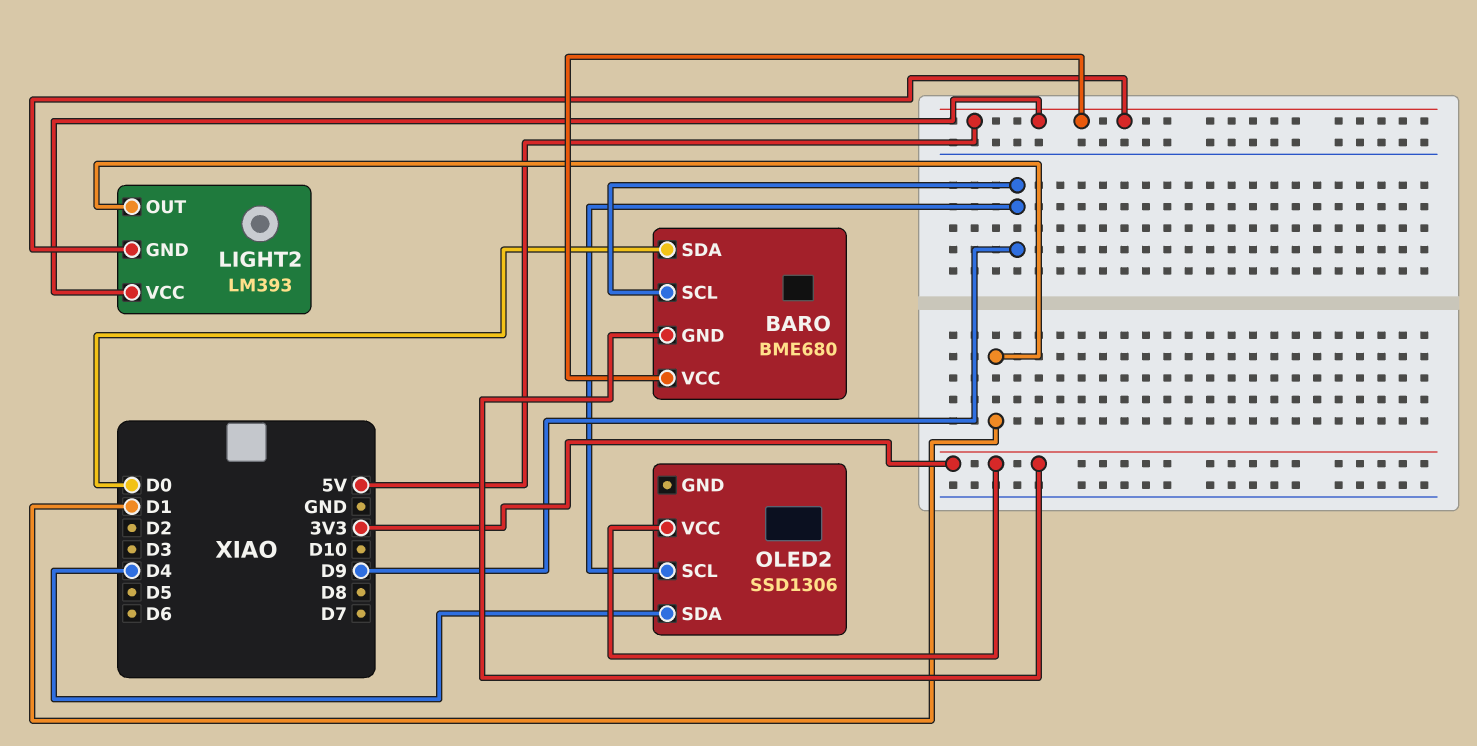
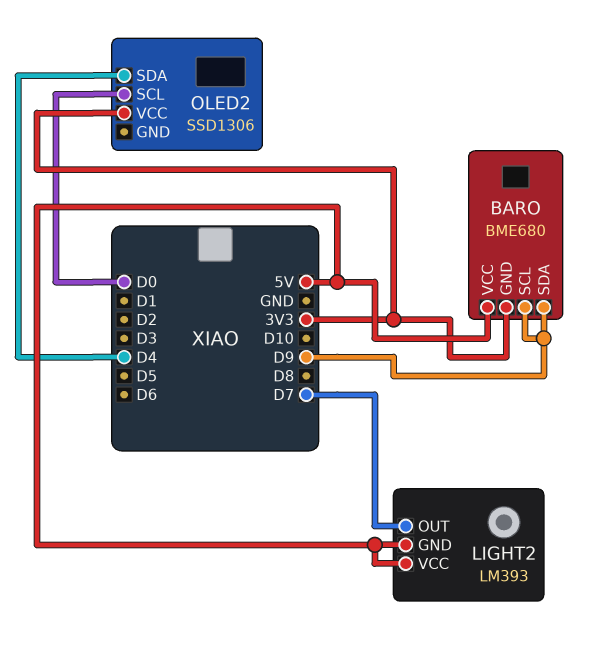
BARO pin SDA: D0 -> D9
LIGHT2 pin OUT: D1 -> D7
OLED2 pin SCL: D9 -> D0

